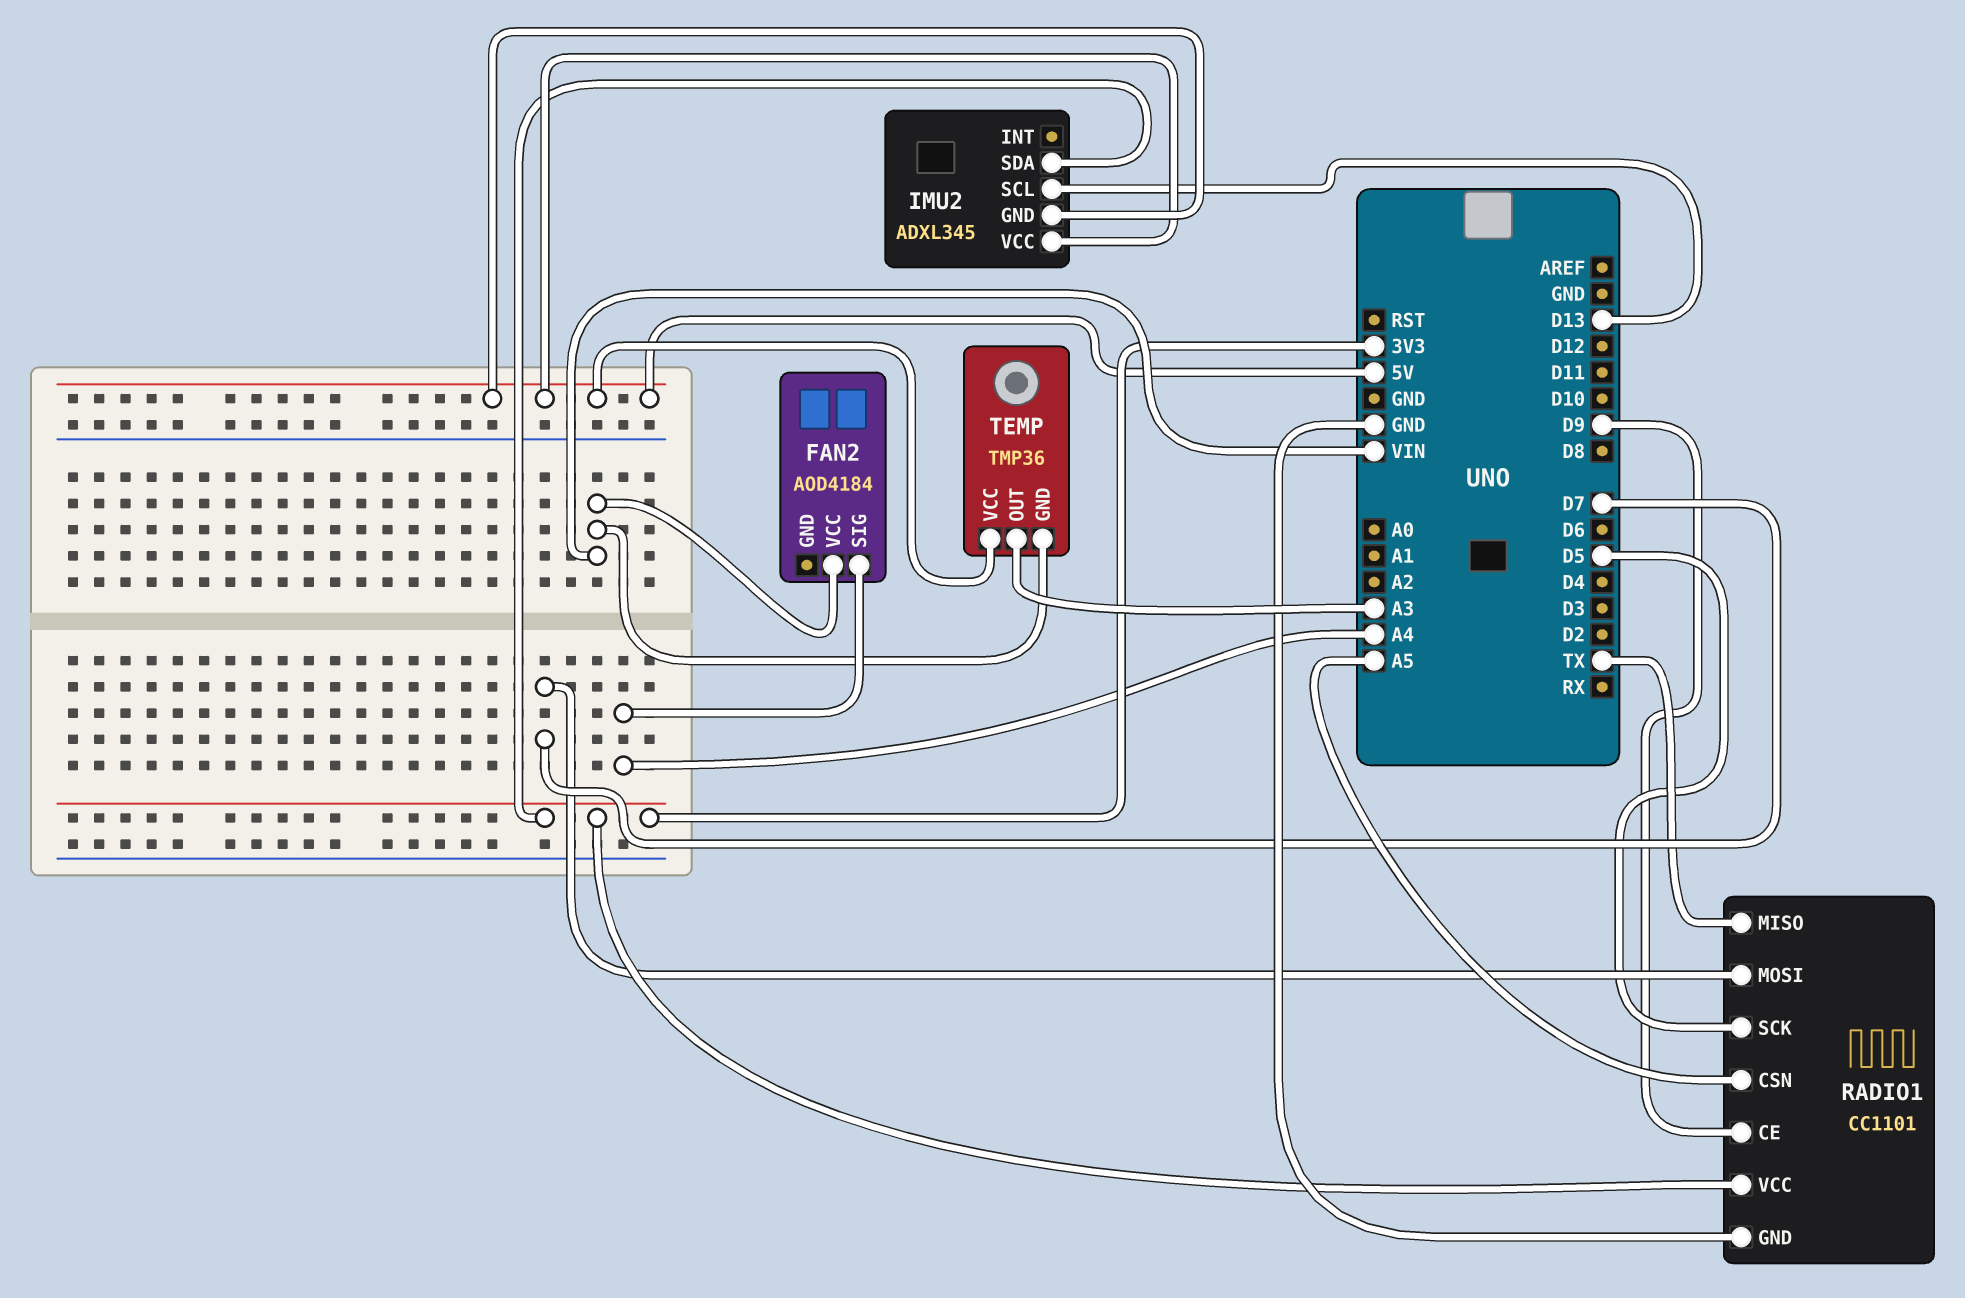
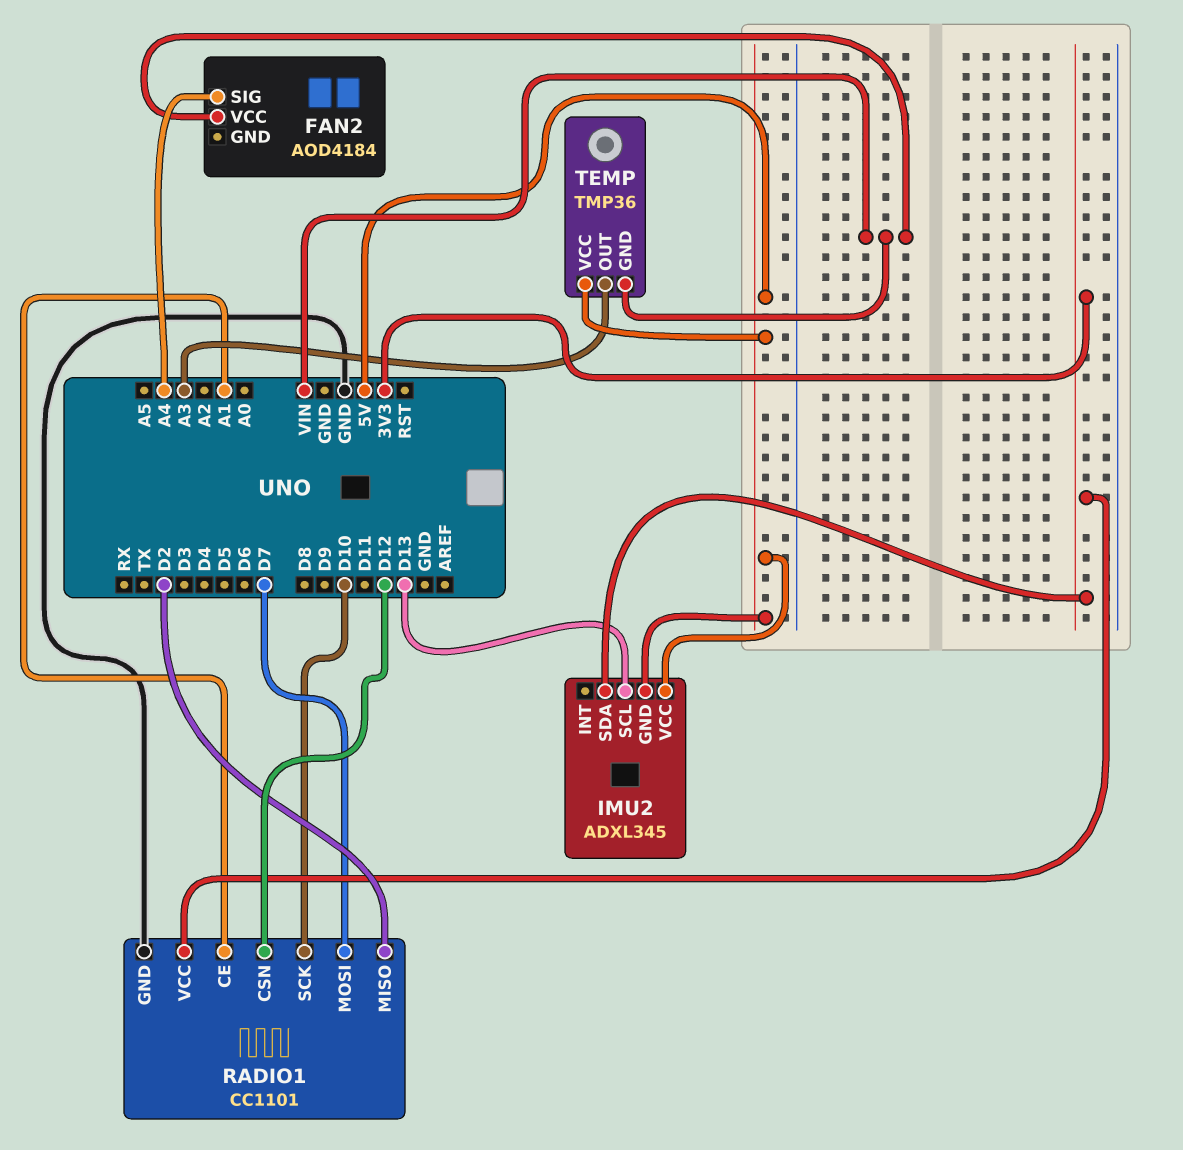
RADIO1 pin CE: D9 -> A1
RADIO1 pin CSN: A5 -> D12
RADIO1 pin MISO: TX -> D2
RADIO1 pin SCK: D5 -> D10

